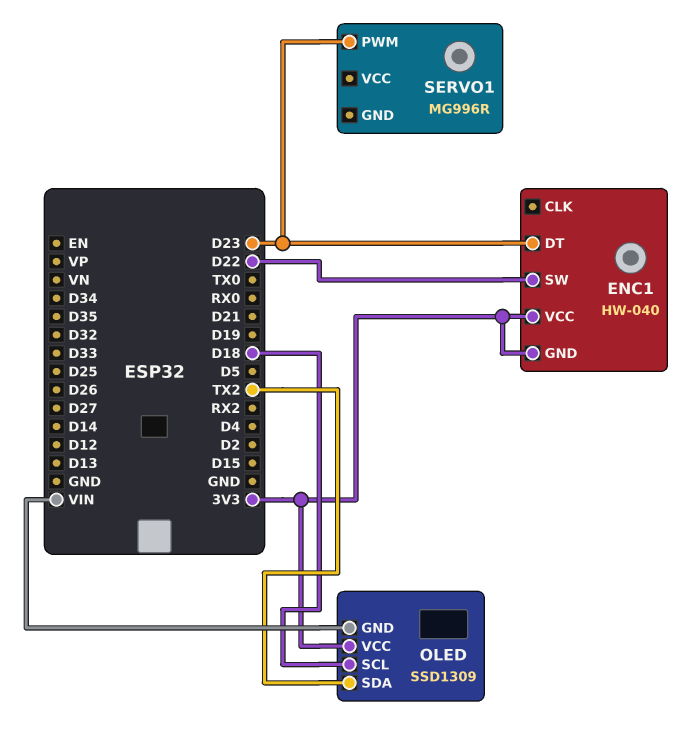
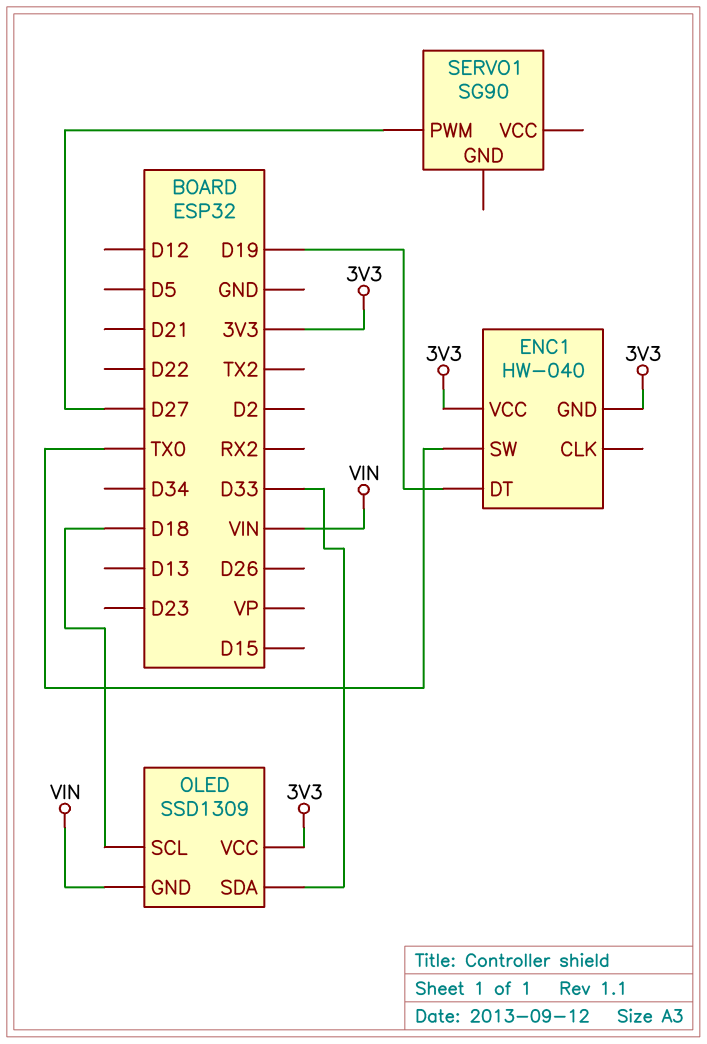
ENC1 pin DT: D23 -> D19
ENC1 pin SW: D22 -> TX0
OLED pin SDA: TX2 -> D33
SERVO1: MG996R -> SG90
SERVO1 pin PWM: D23 -> D27

